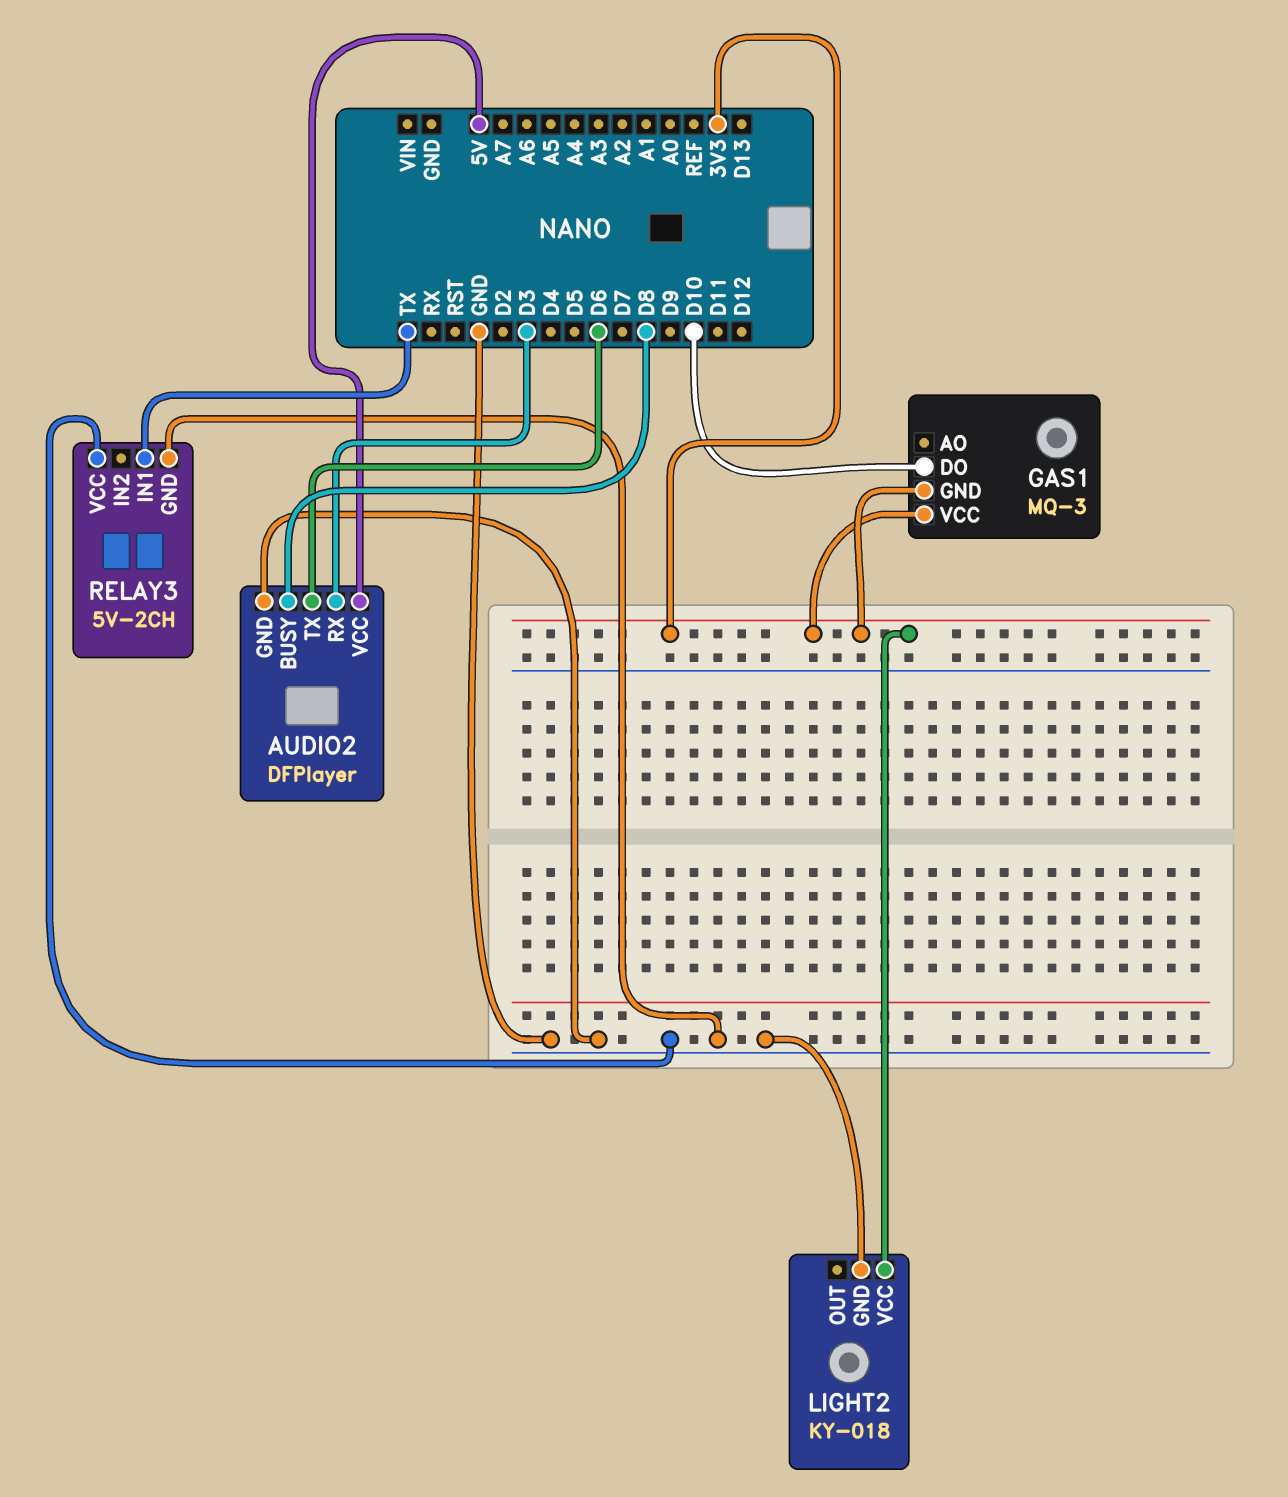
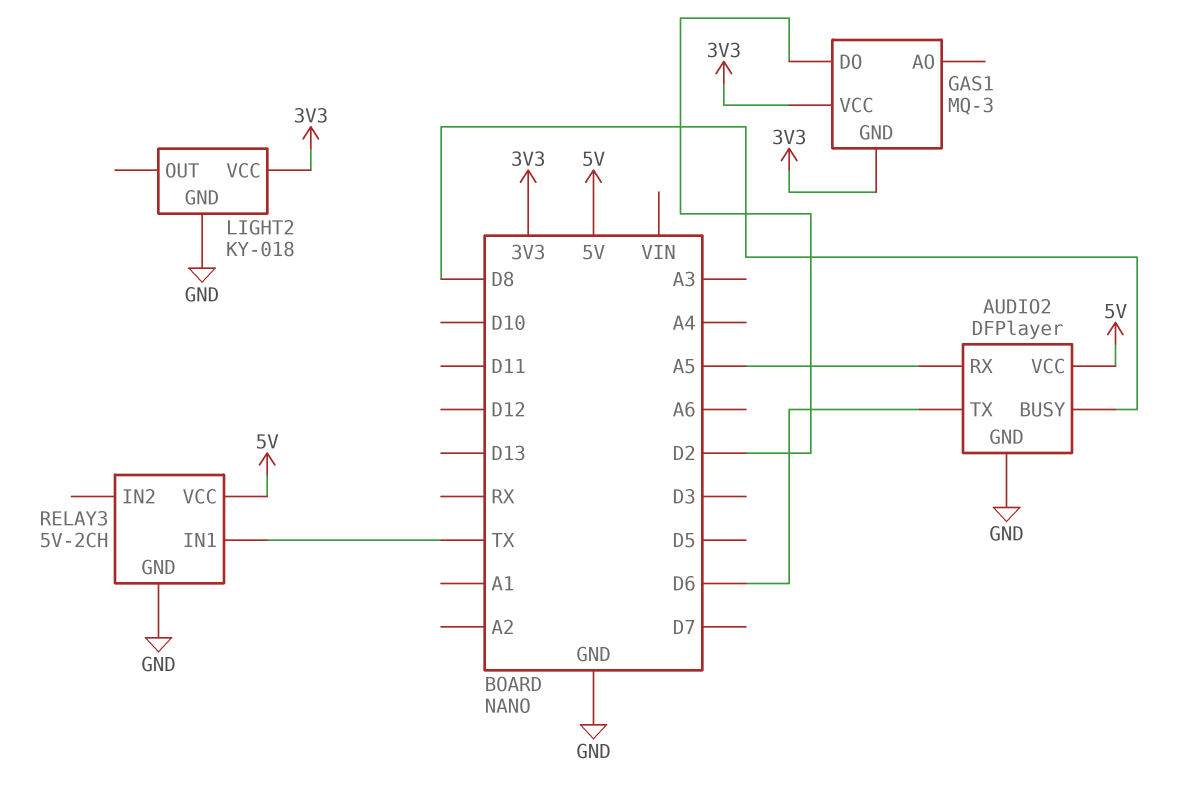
AUDIO2 pin RX: D3 -> A5
GAS1 pin DO: D10 -> D2
RELAY3 pin VCC: GND -> 5V

